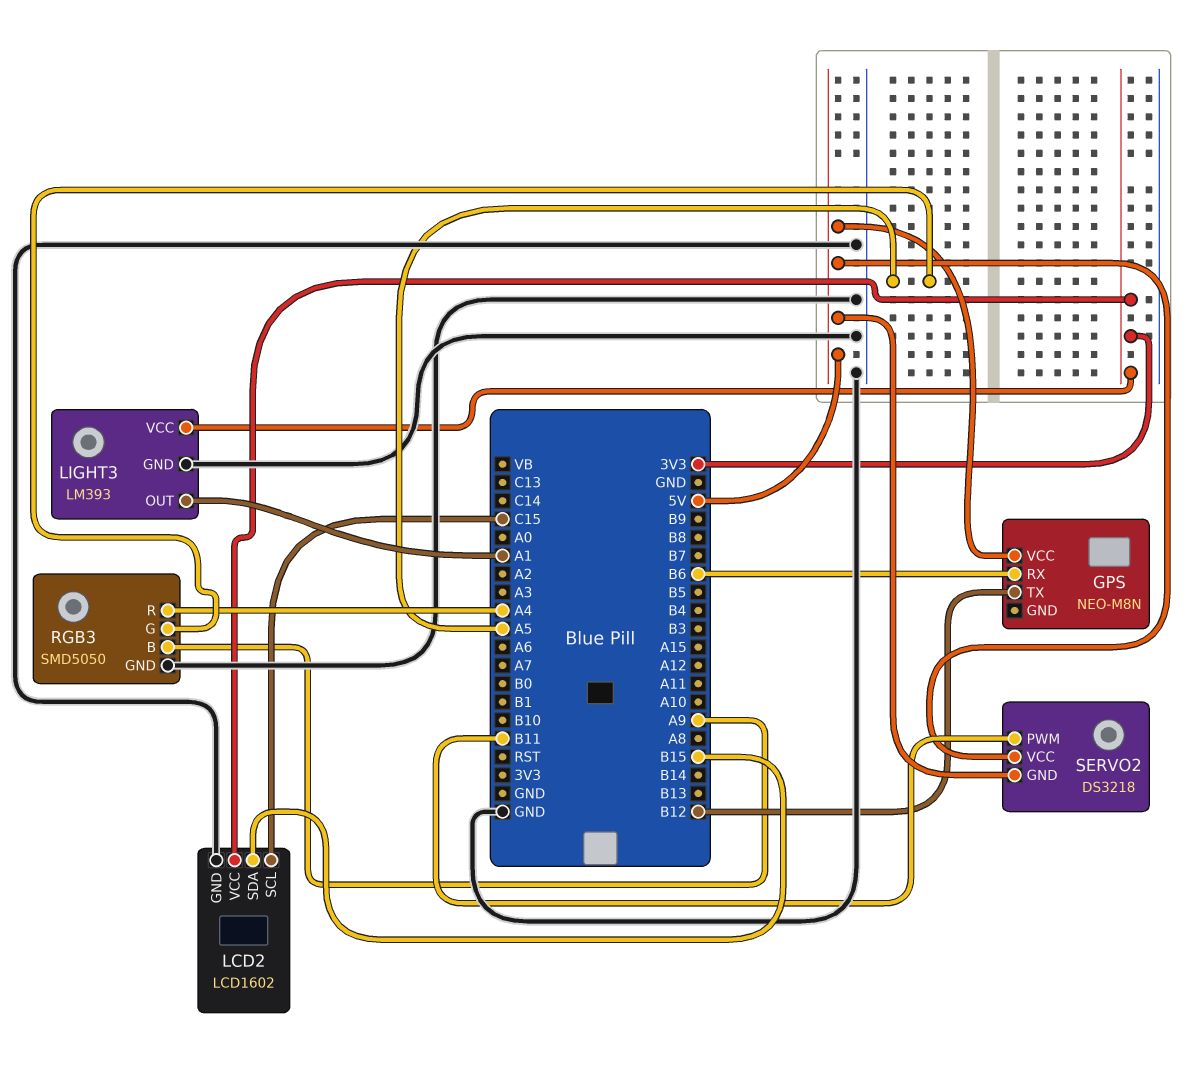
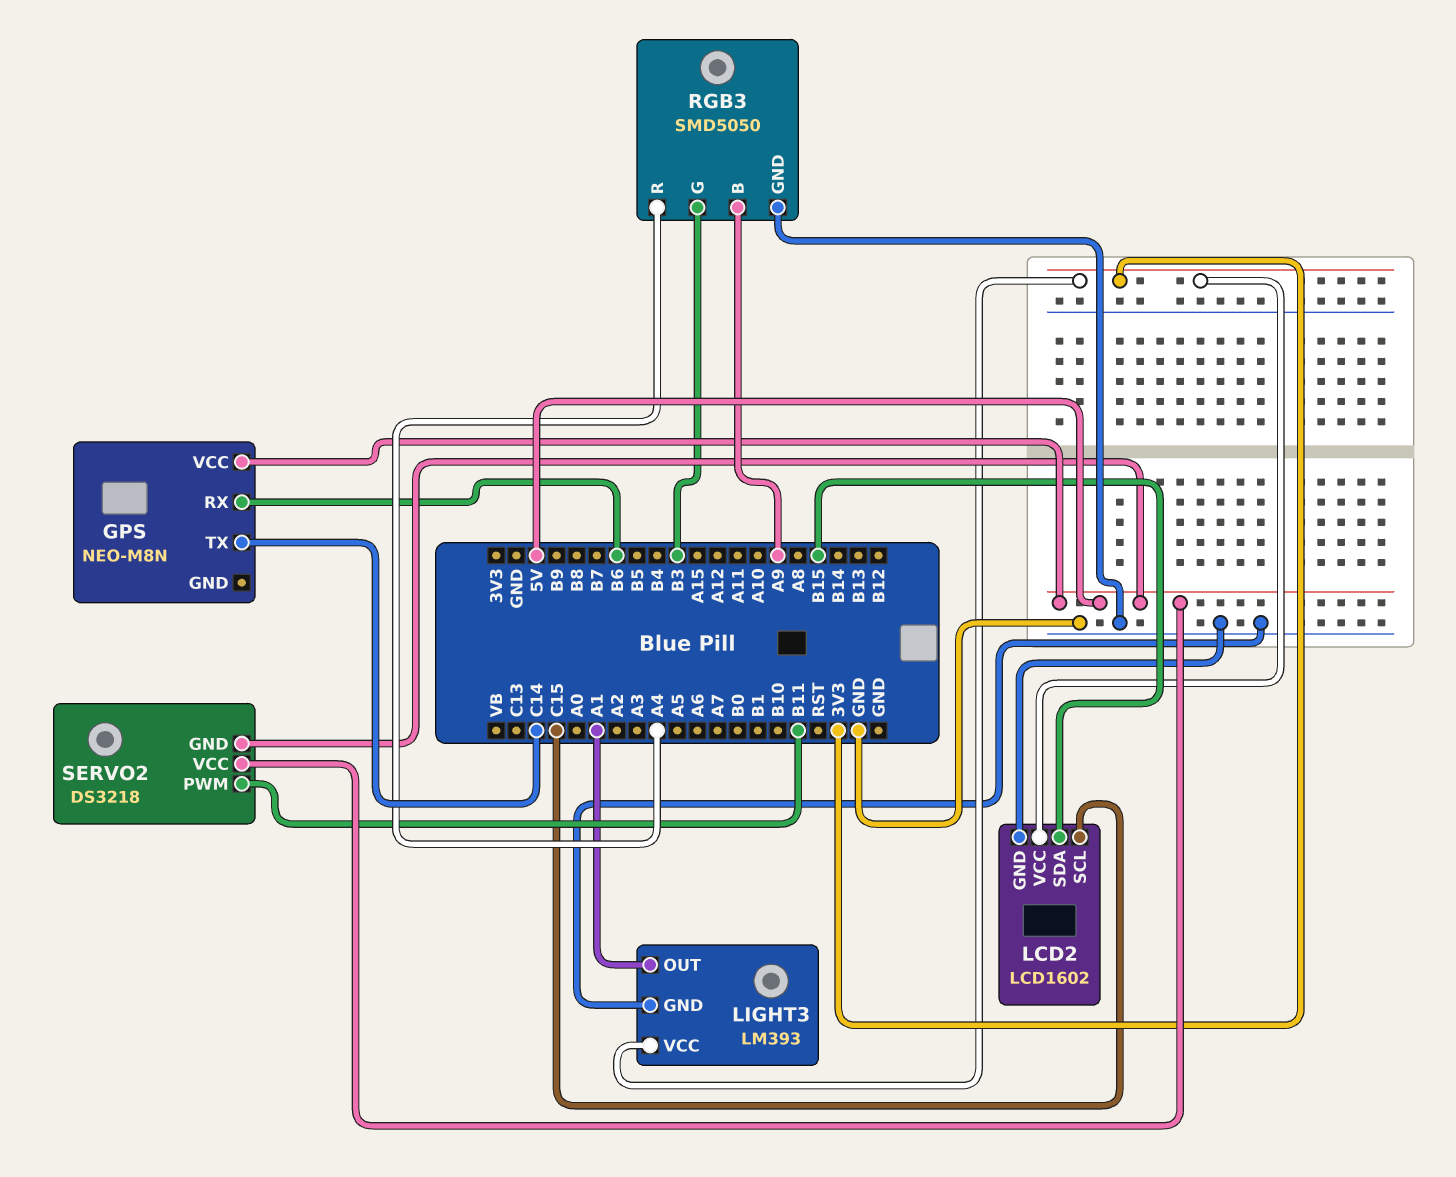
GPS pin TX: B12 -> C14
RGB3 pin G: A5 -> B3

